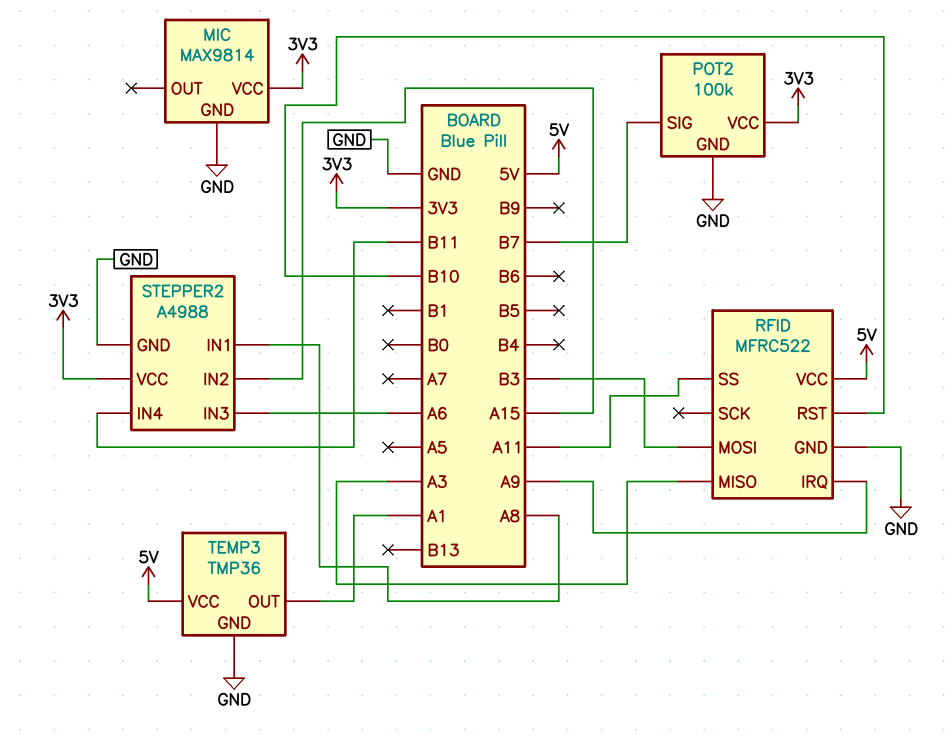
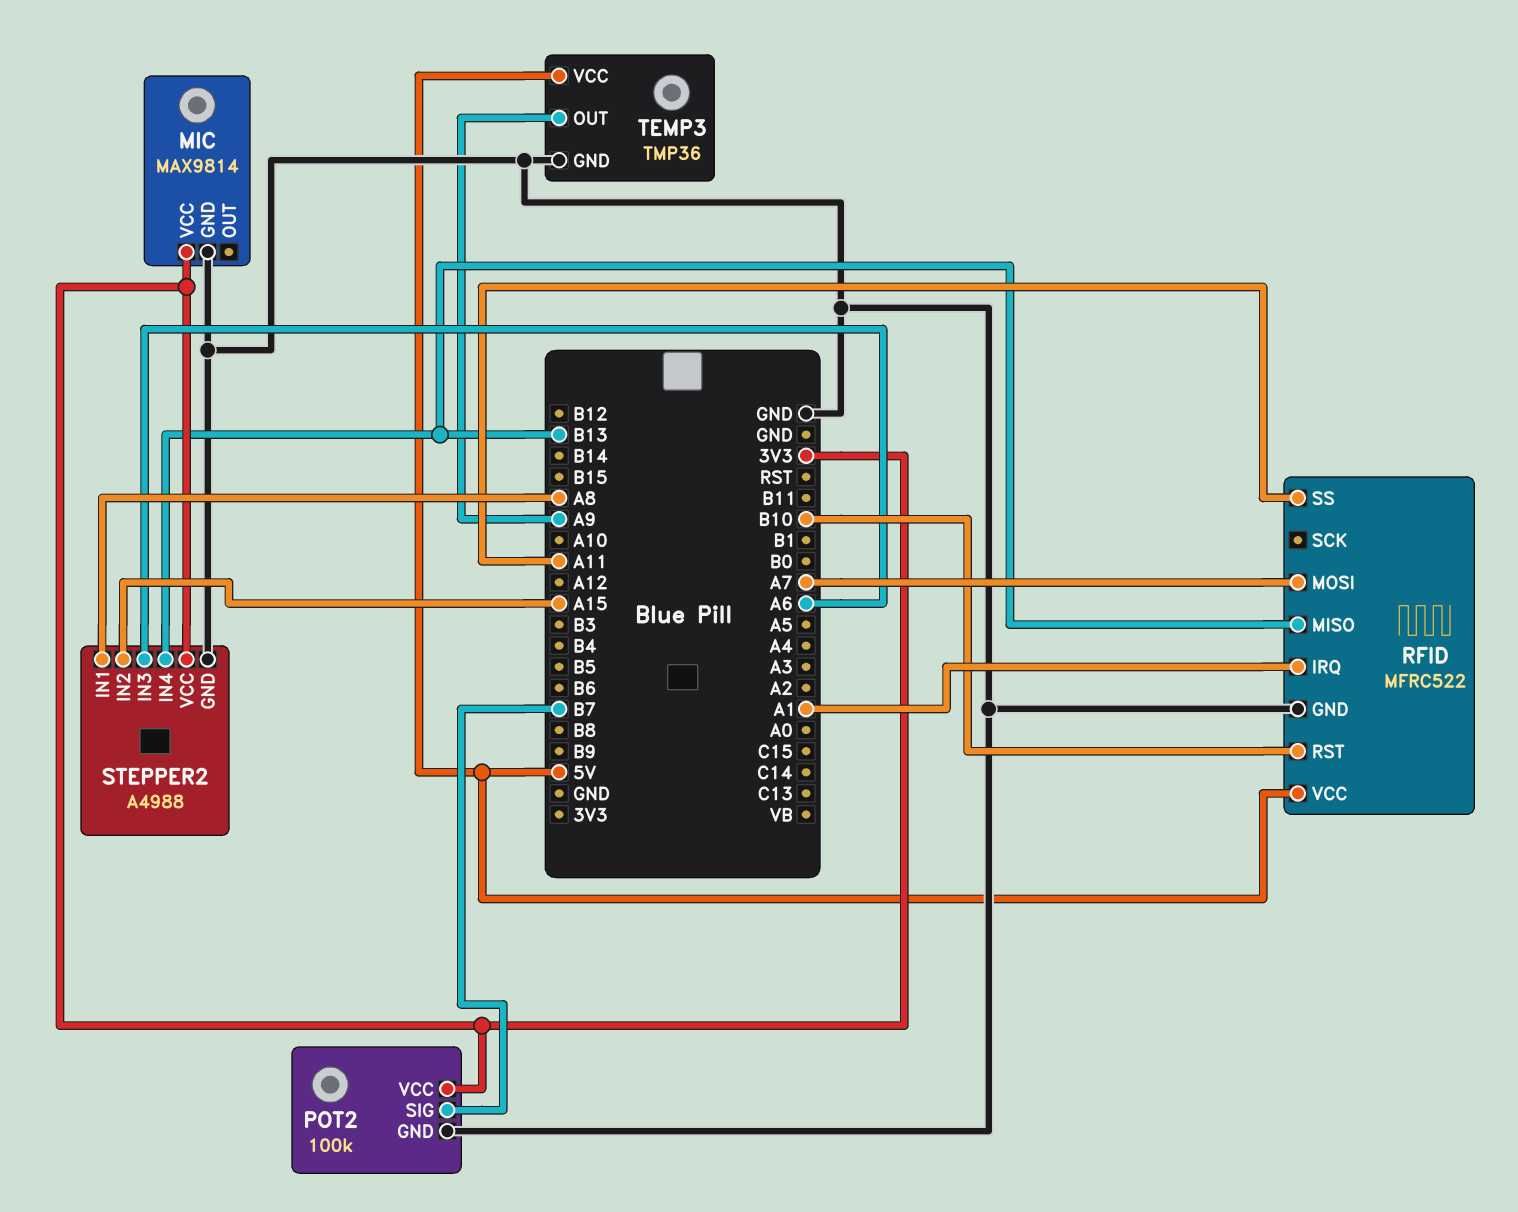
RFID pin IRQ: A9 -> A1
RFID pin MISO: A3 -> B13
RFID pin MOSI: B3 -> A7
STEPPER2 pin IN4: B11 -> B13
TEMP3 pin OUT: A1 -> A9

